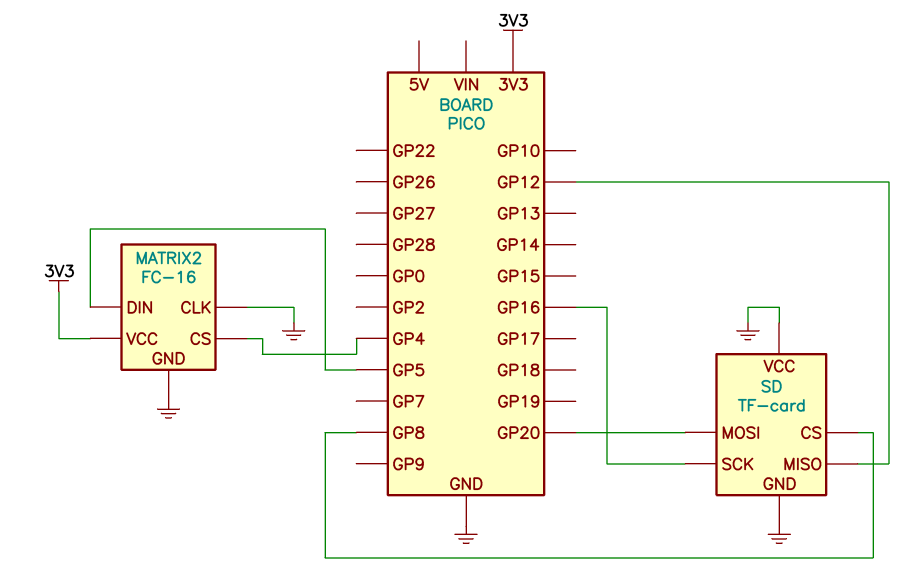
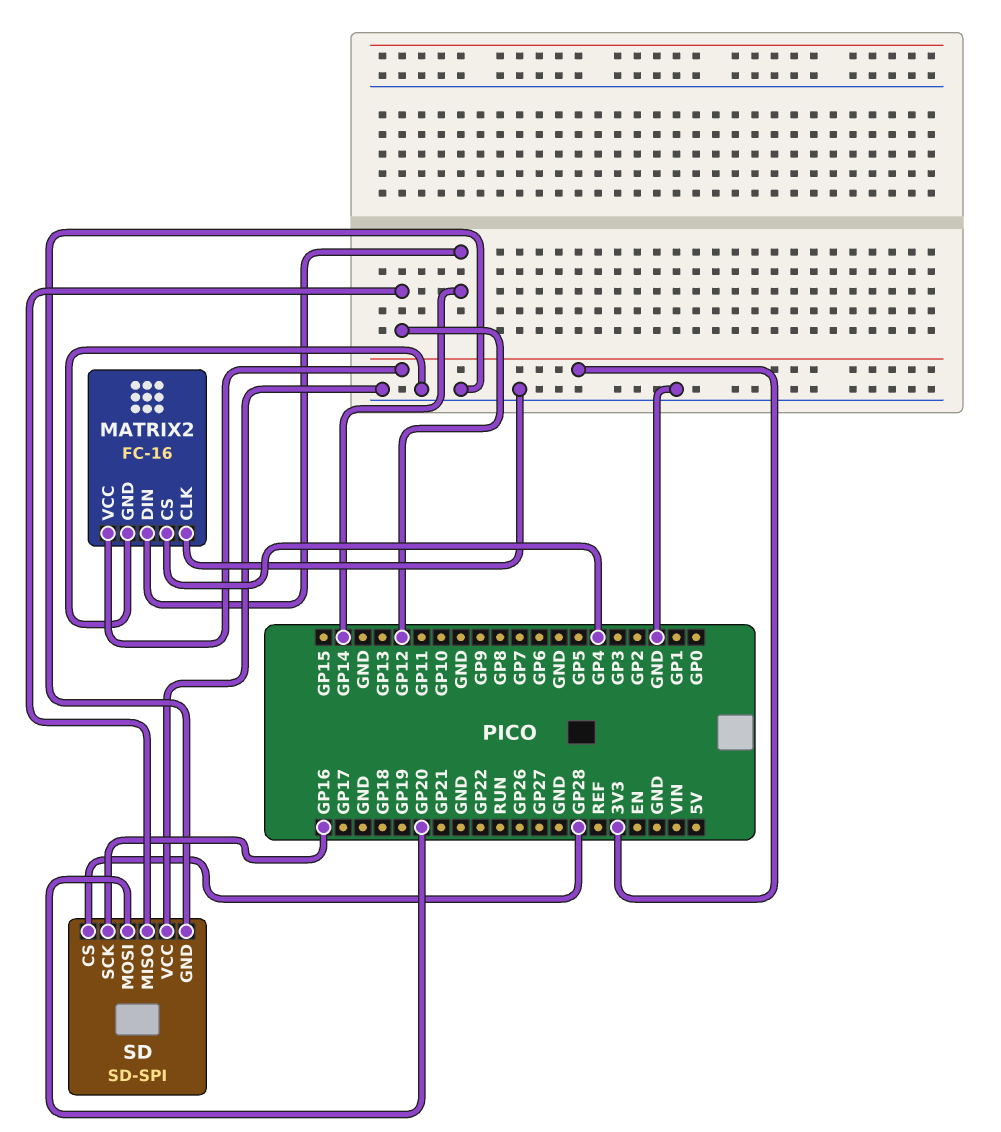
MATRIX2 pin DIN: GP5 -> GP14
SD: TF-card -> SD-SPI
SD pin CS: GP8 -> GP28

